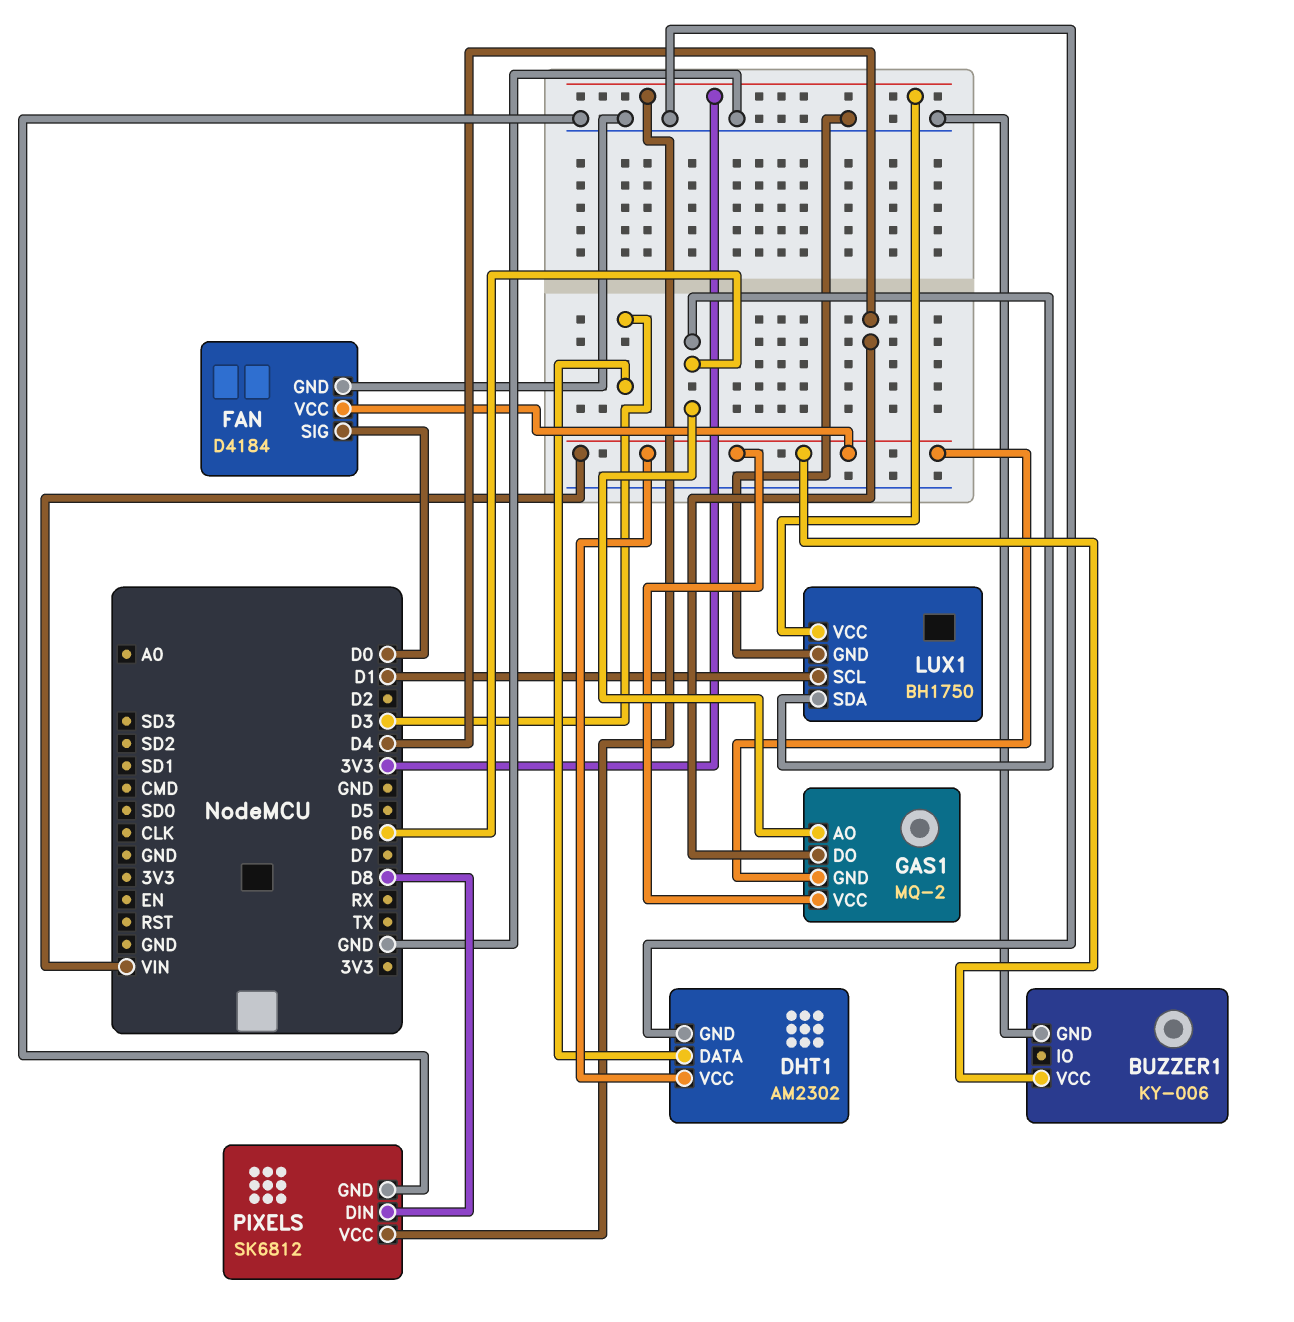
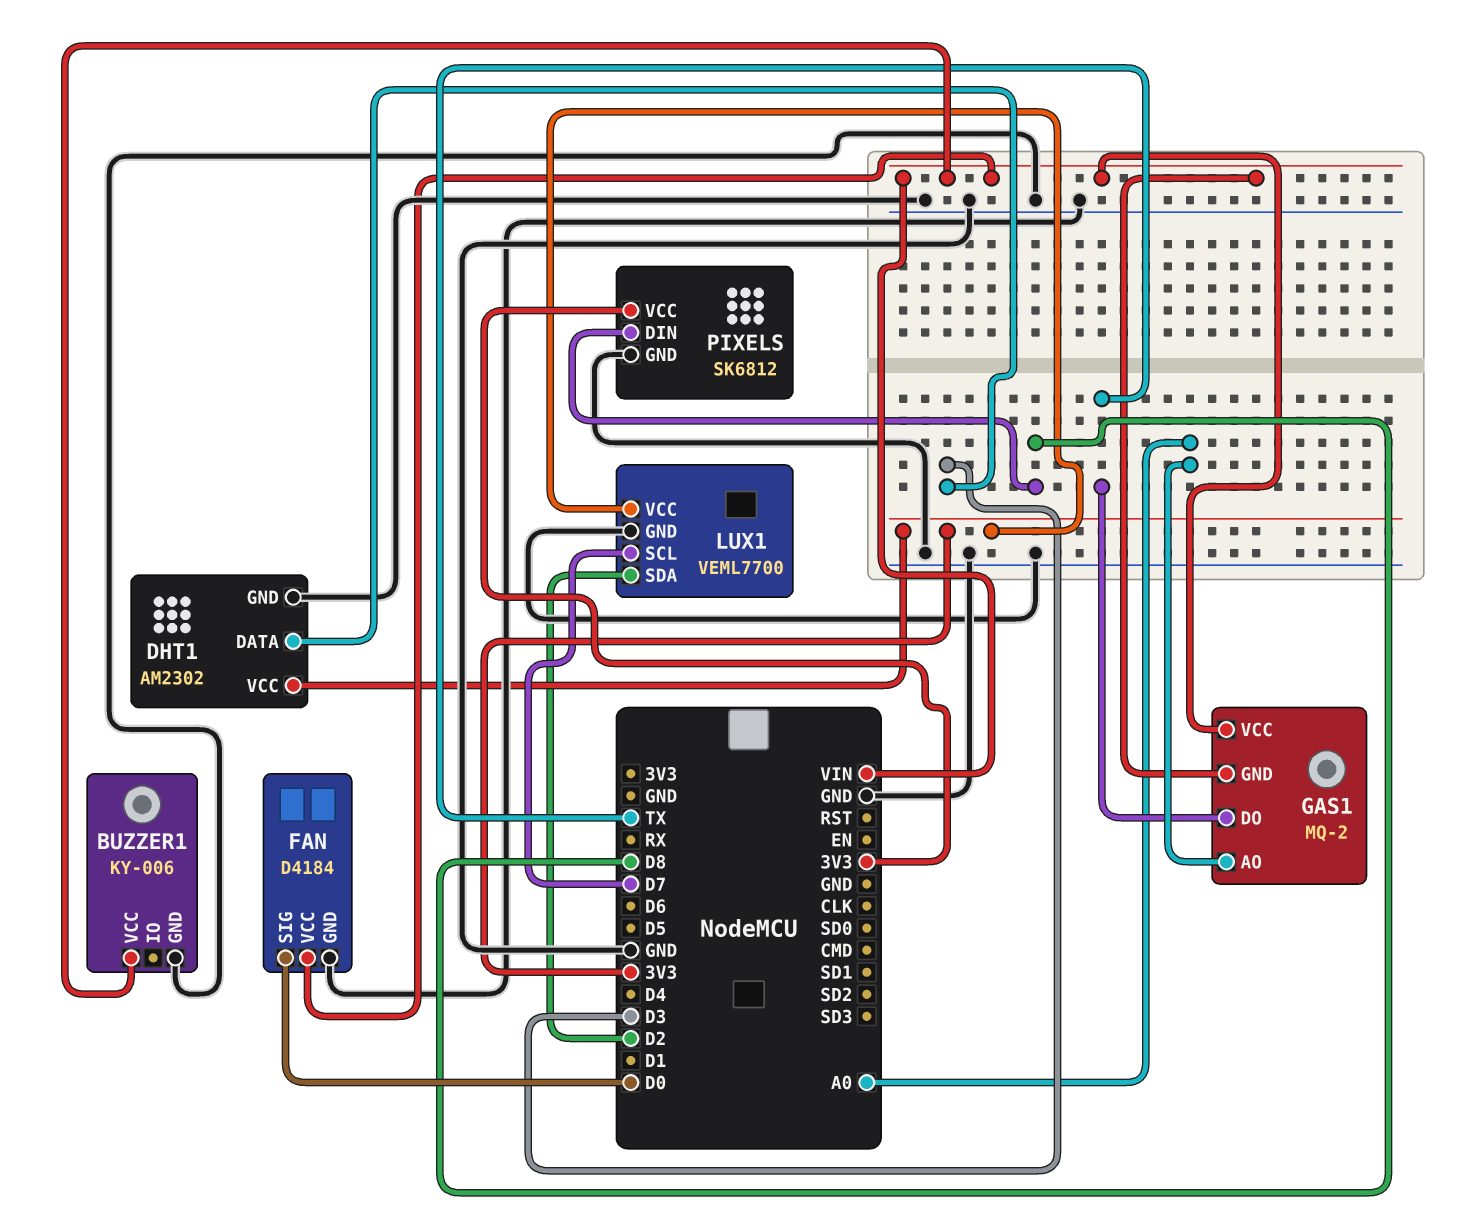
DHT1 pin VCC: VIN -> 3V3
GAS1 pin AO: D6 -> A0
GAS1 pin DO: D4 -> TX
LUX1: BH1750 -> VEML7700
LUX1 pin SCL: D1 -> D7
LUX1 pin SDA: D6 -> D2

